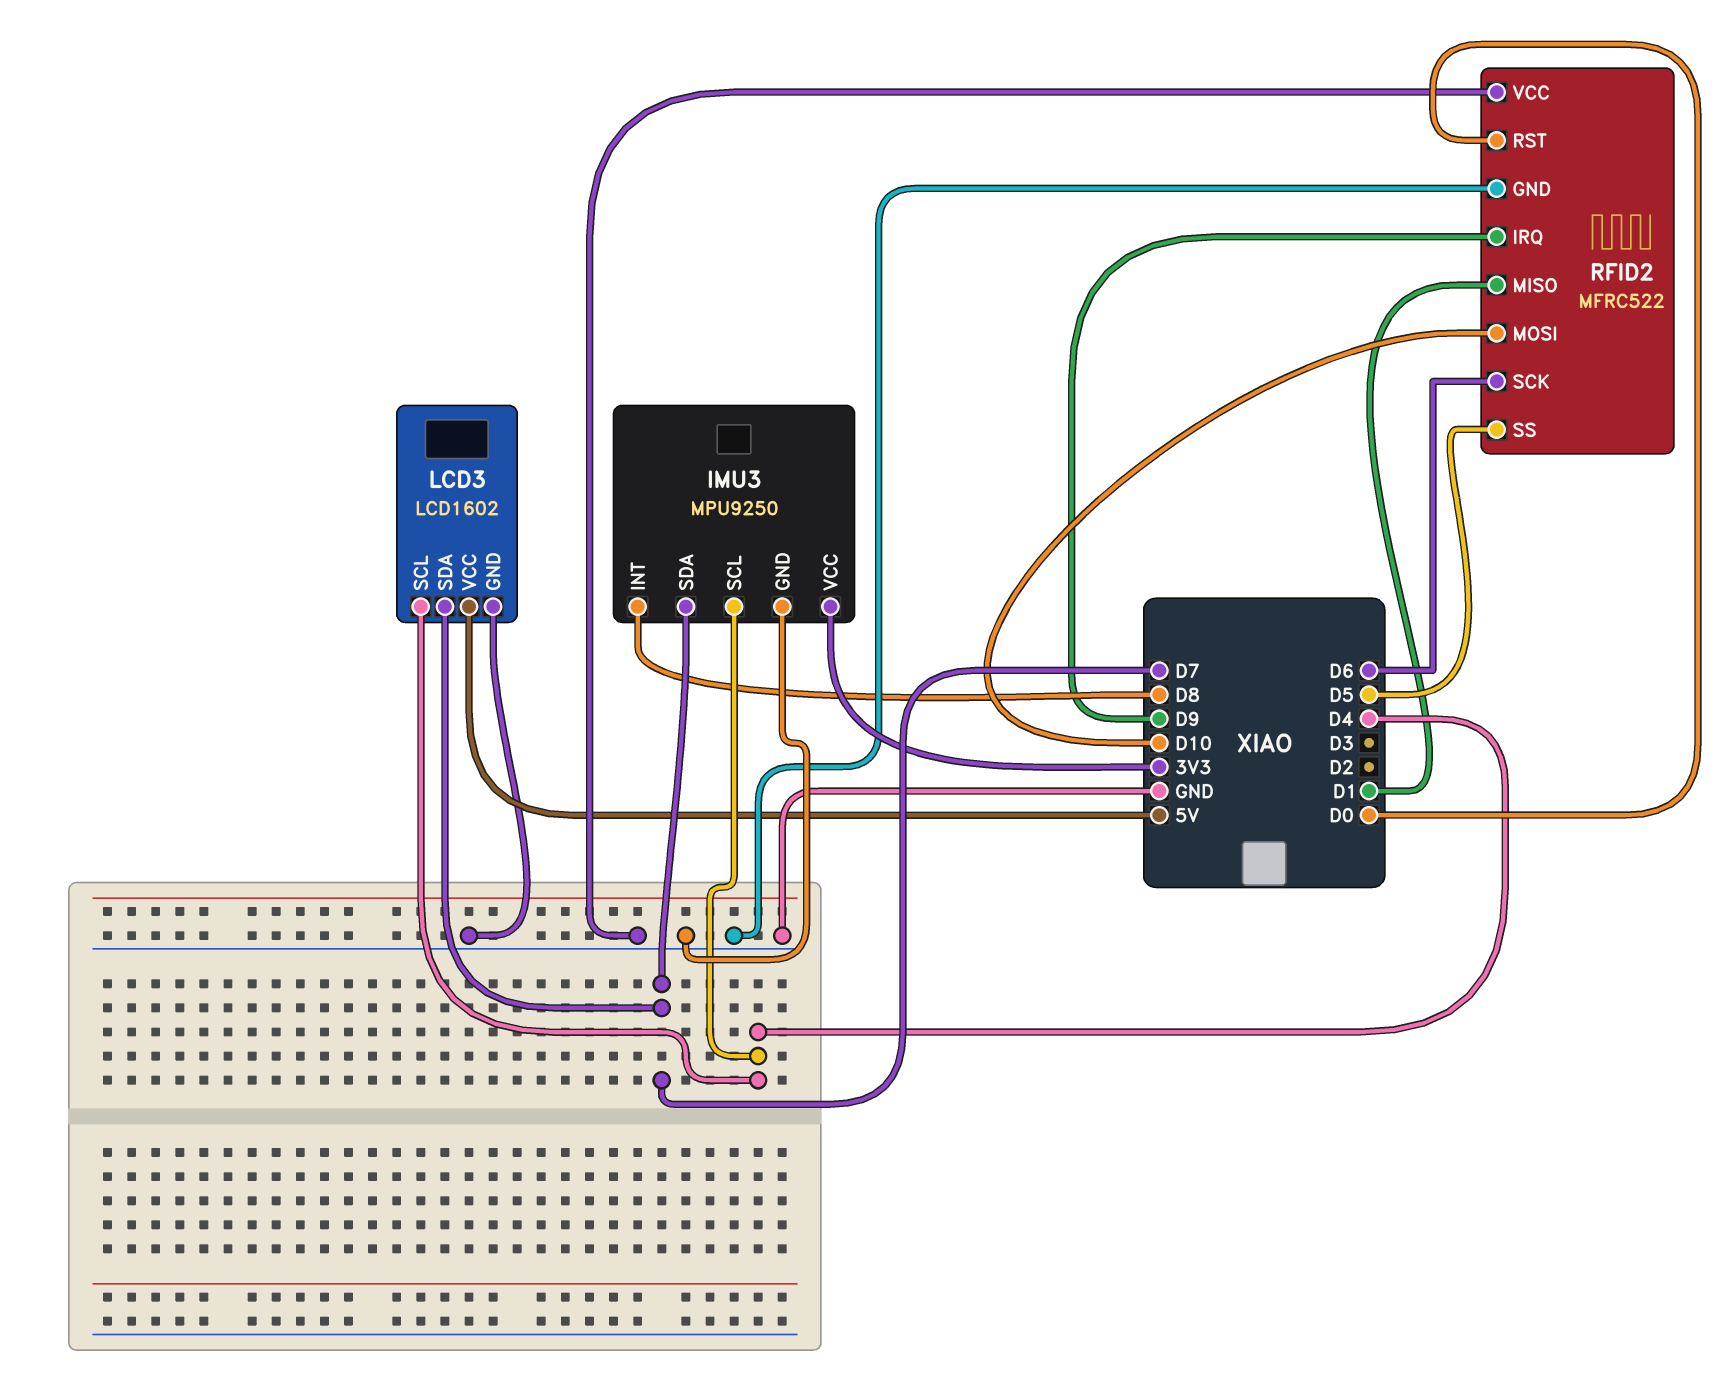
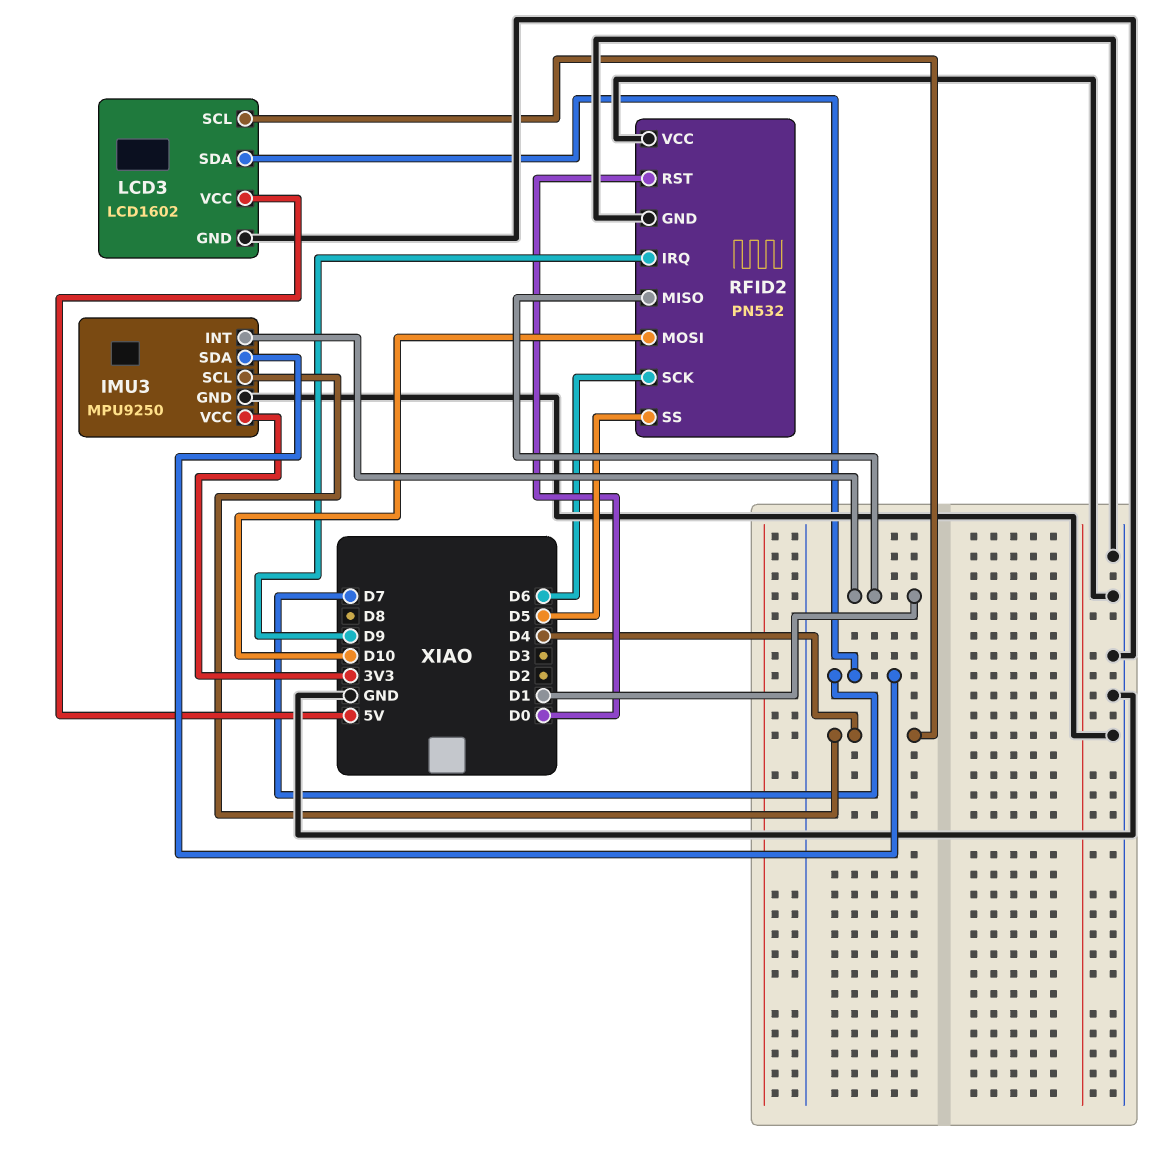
IMU3 pin INT: D8 -> D1
RFID2: MFRC522 -> PN532

